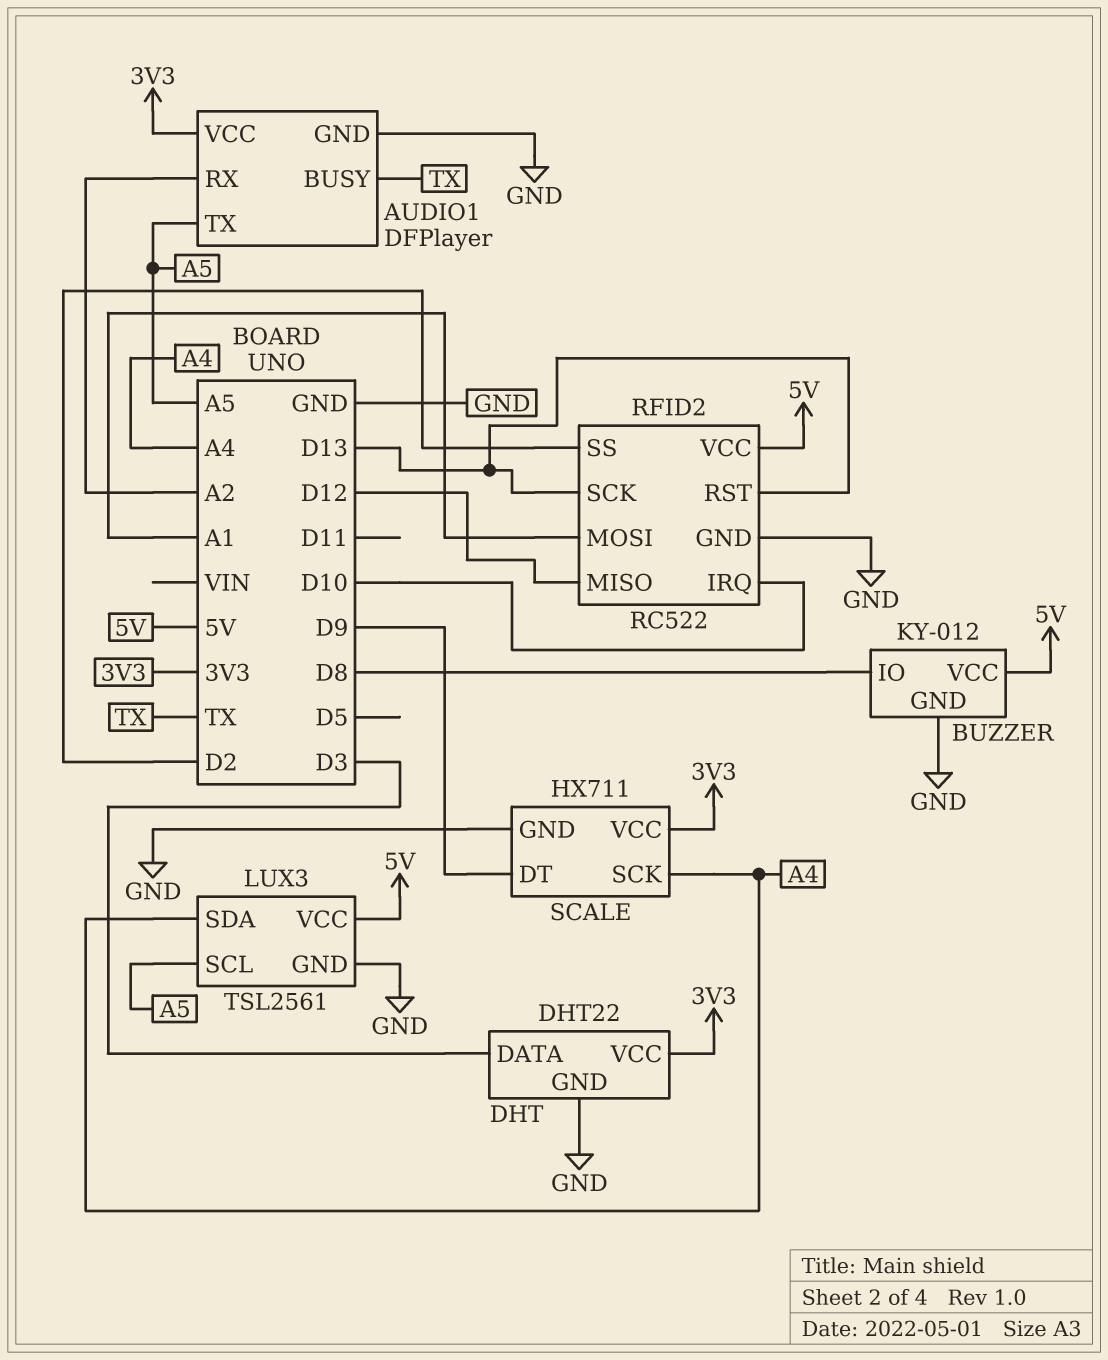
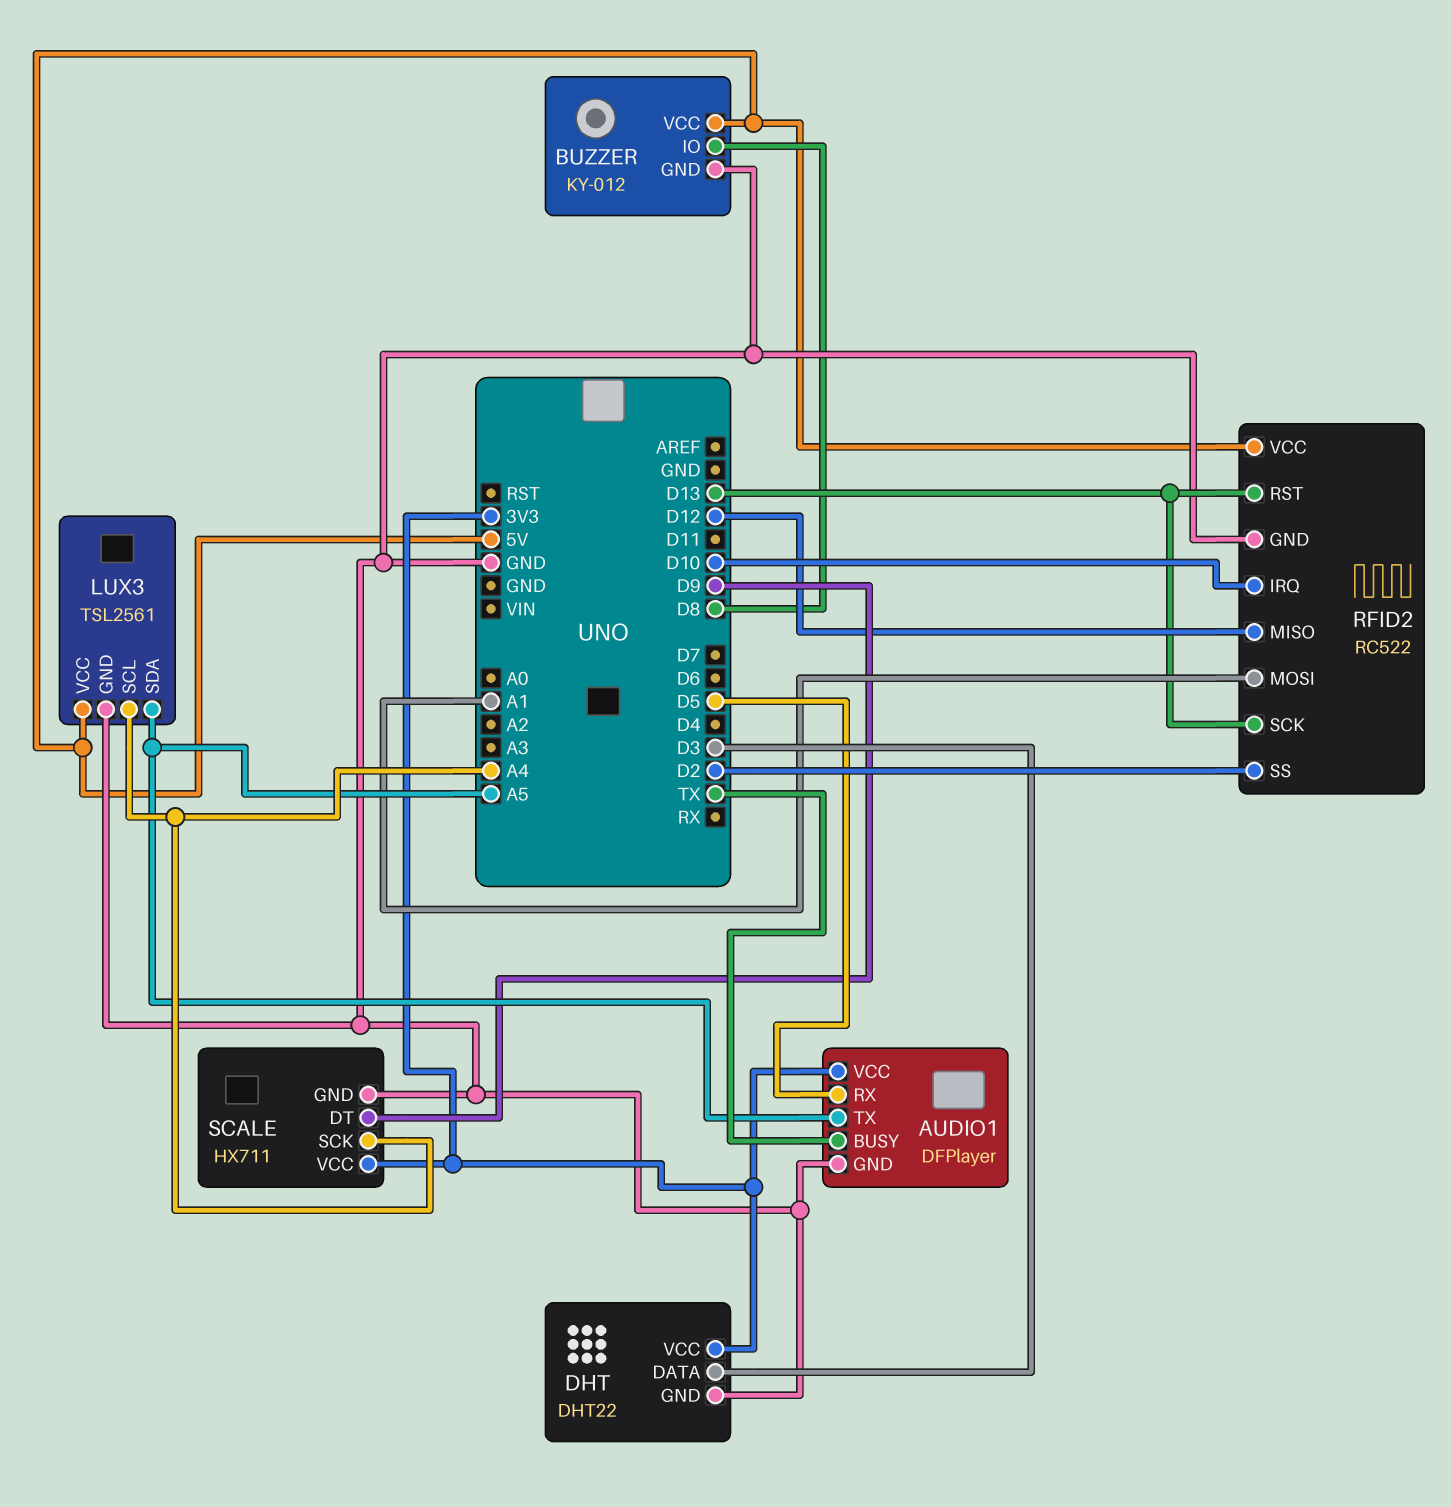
AUDIO1 pin RX: A2 -> D5
LUX3 pin SCL: A5 -> A4
LUX3 pin SDA: A4 -> A5

